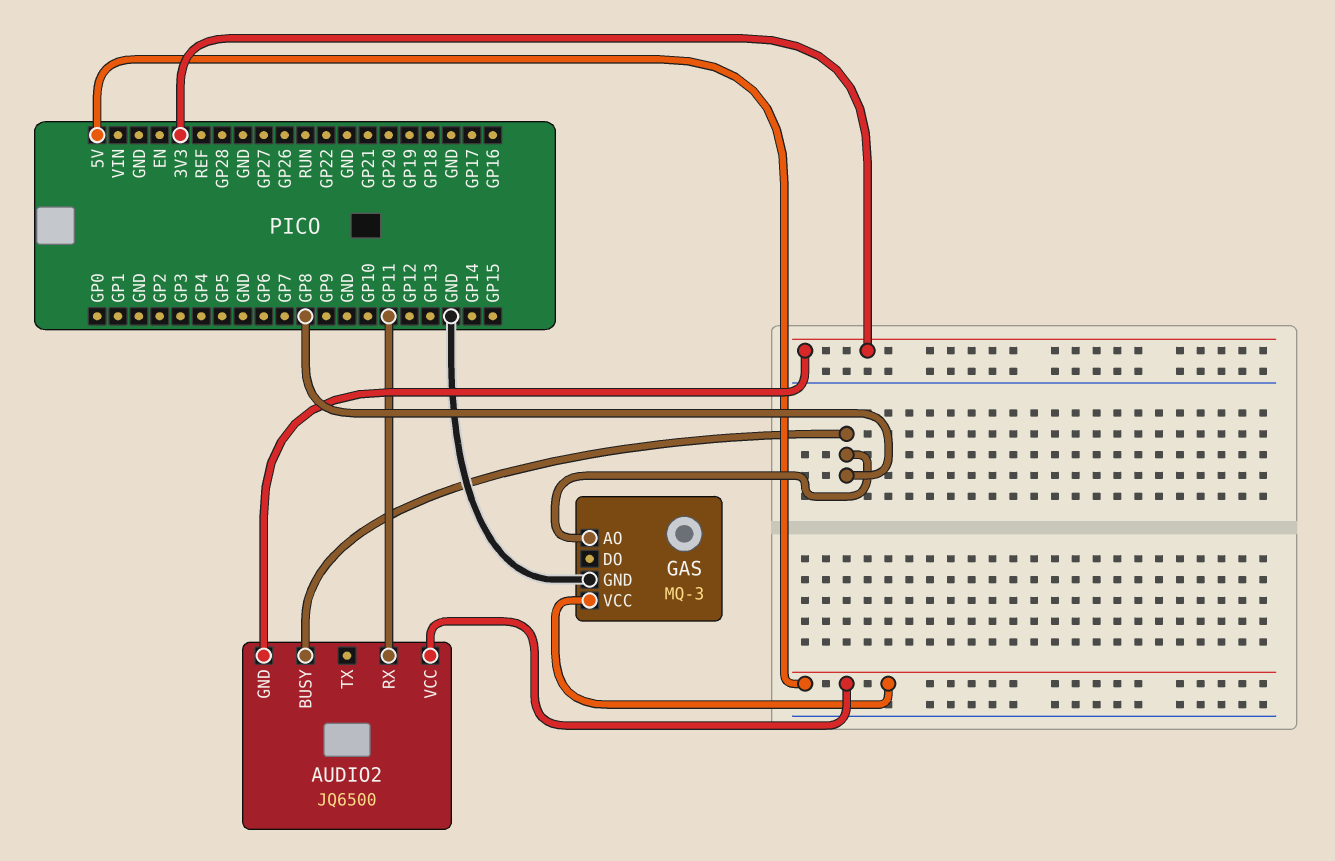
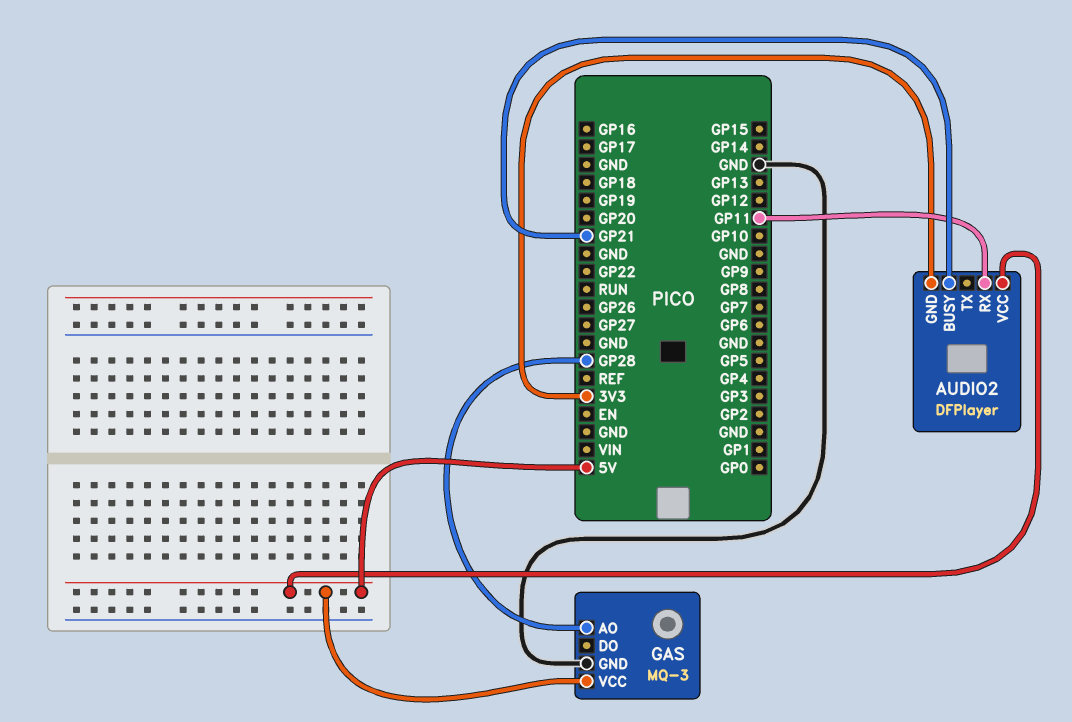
AUDIO2: JQ6500 -> DFPlayer
AUDIO2 pin BUSY: GP8 -> GP21
GAS pin AO: GP8 -> GP28

